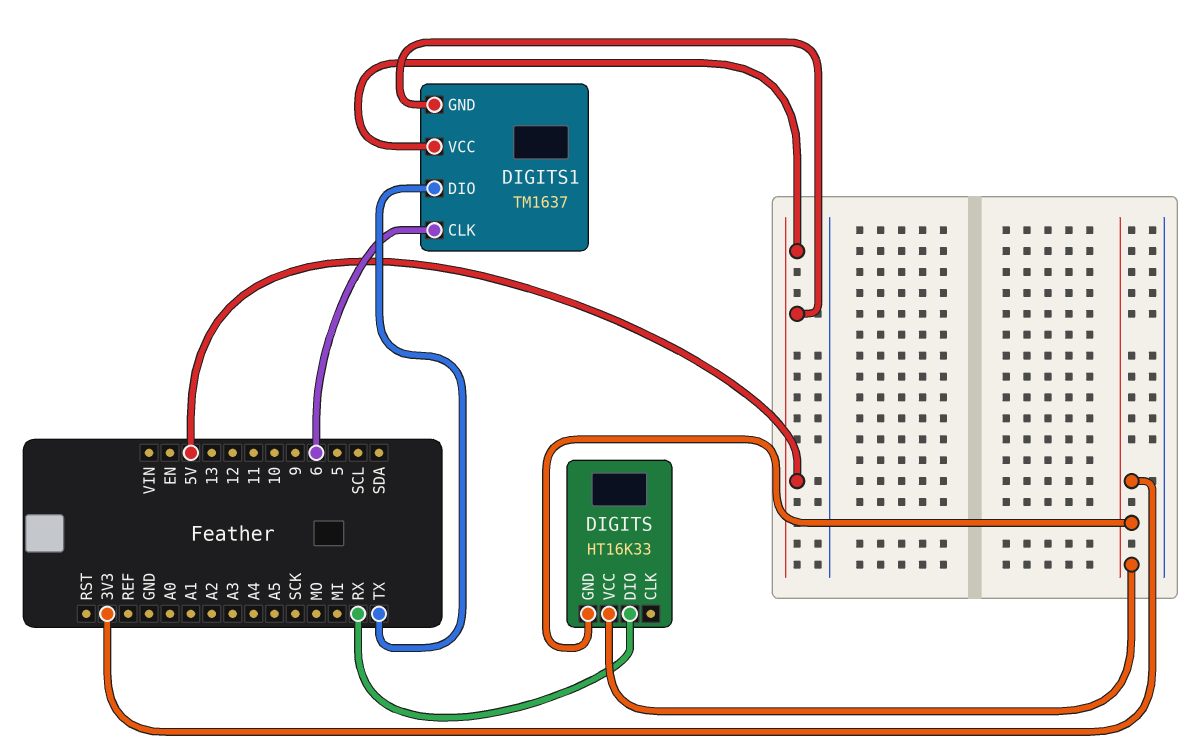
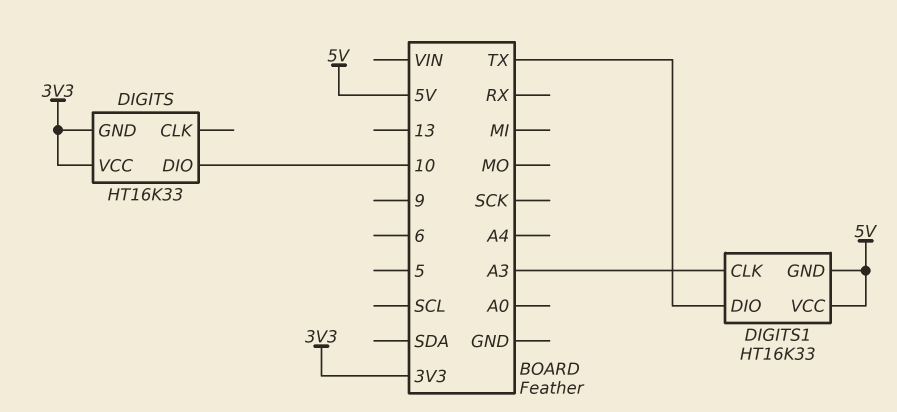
DIGITS pin DIO: RX -> 10
DIGITS1: TM1637 -> HT16K33
DIGITS1 pin CLK: 6 -> A3

